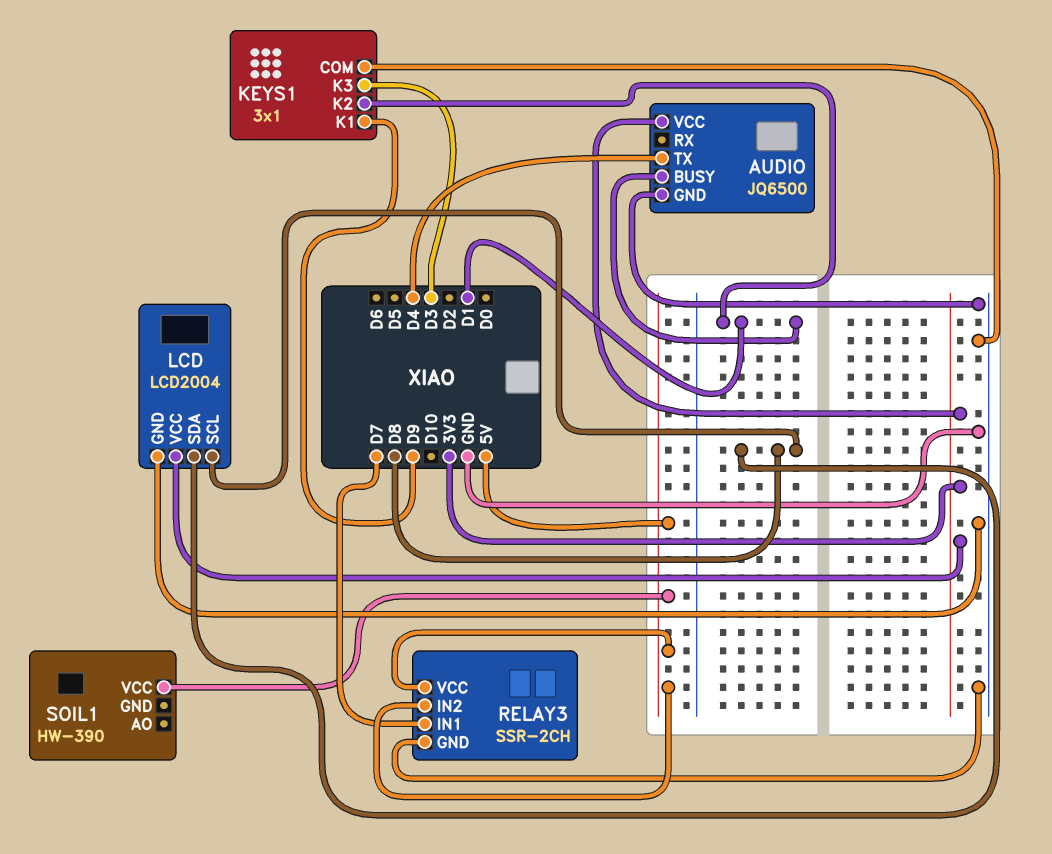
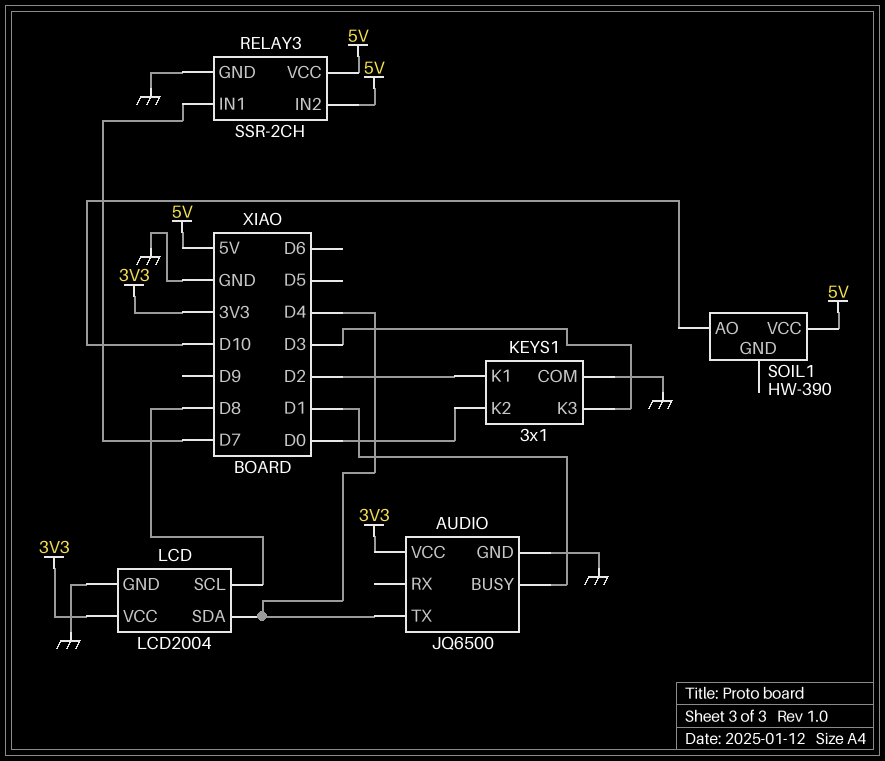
KEYS1 pin K1: D9 -> D2
KEYS1 pin K2: D1 -> D0
LCD pin SDA: D8 -> D4
SOIL1 pin AO: none -> D10

